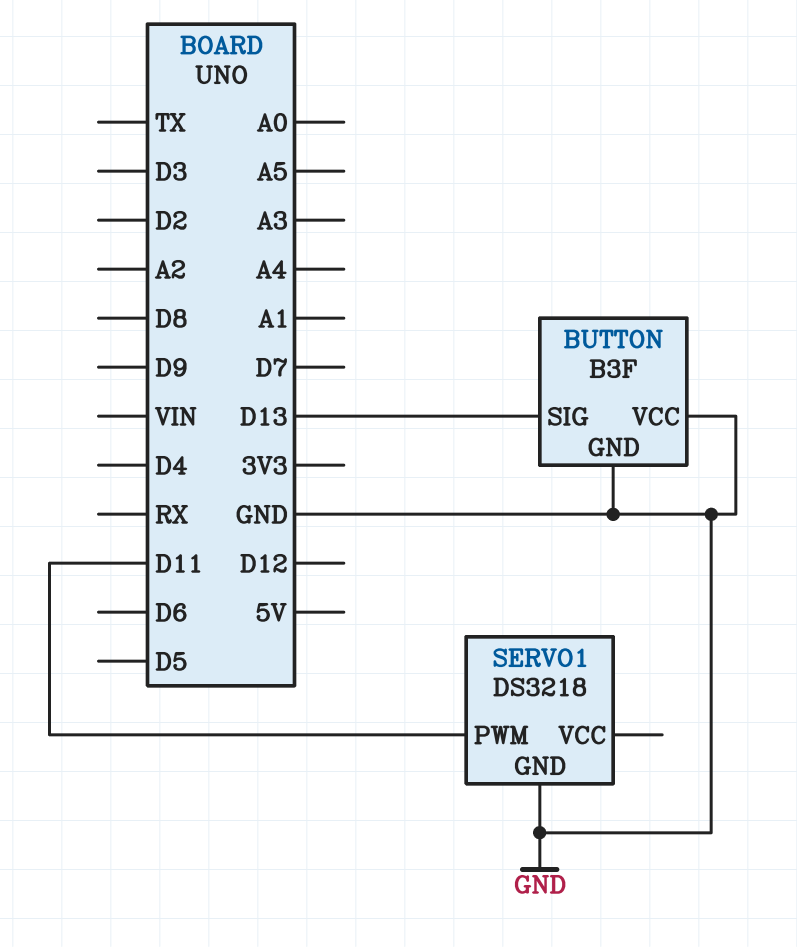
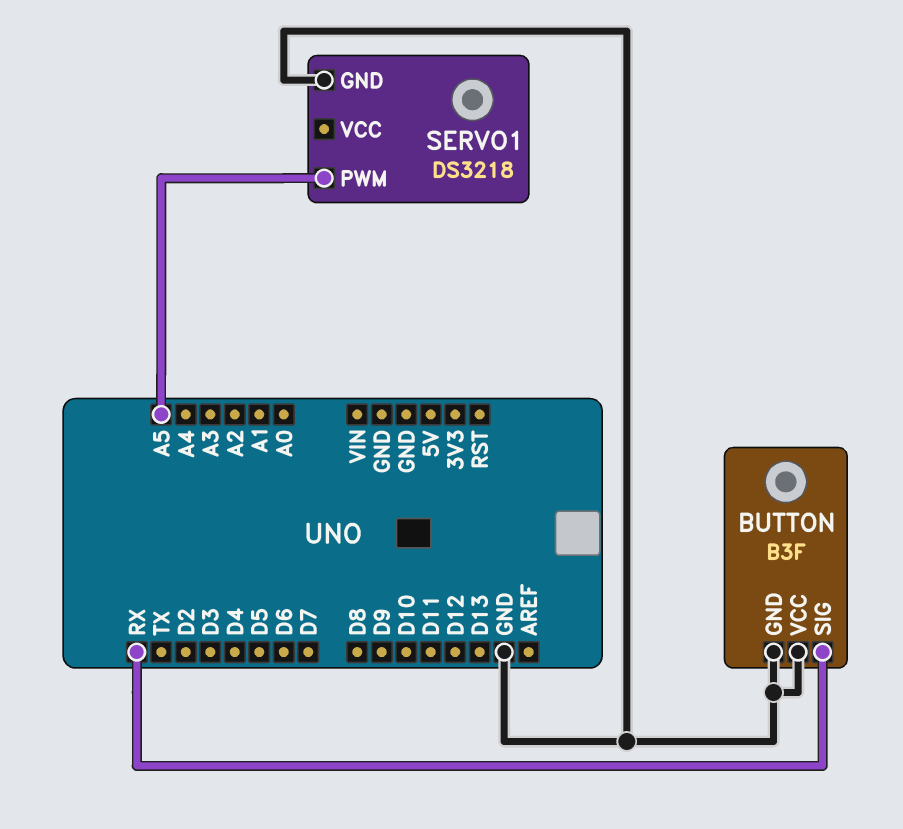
BUTTON pin SIG: D13 -> RX
SERVO1 pin PWM: D11 -> A5

